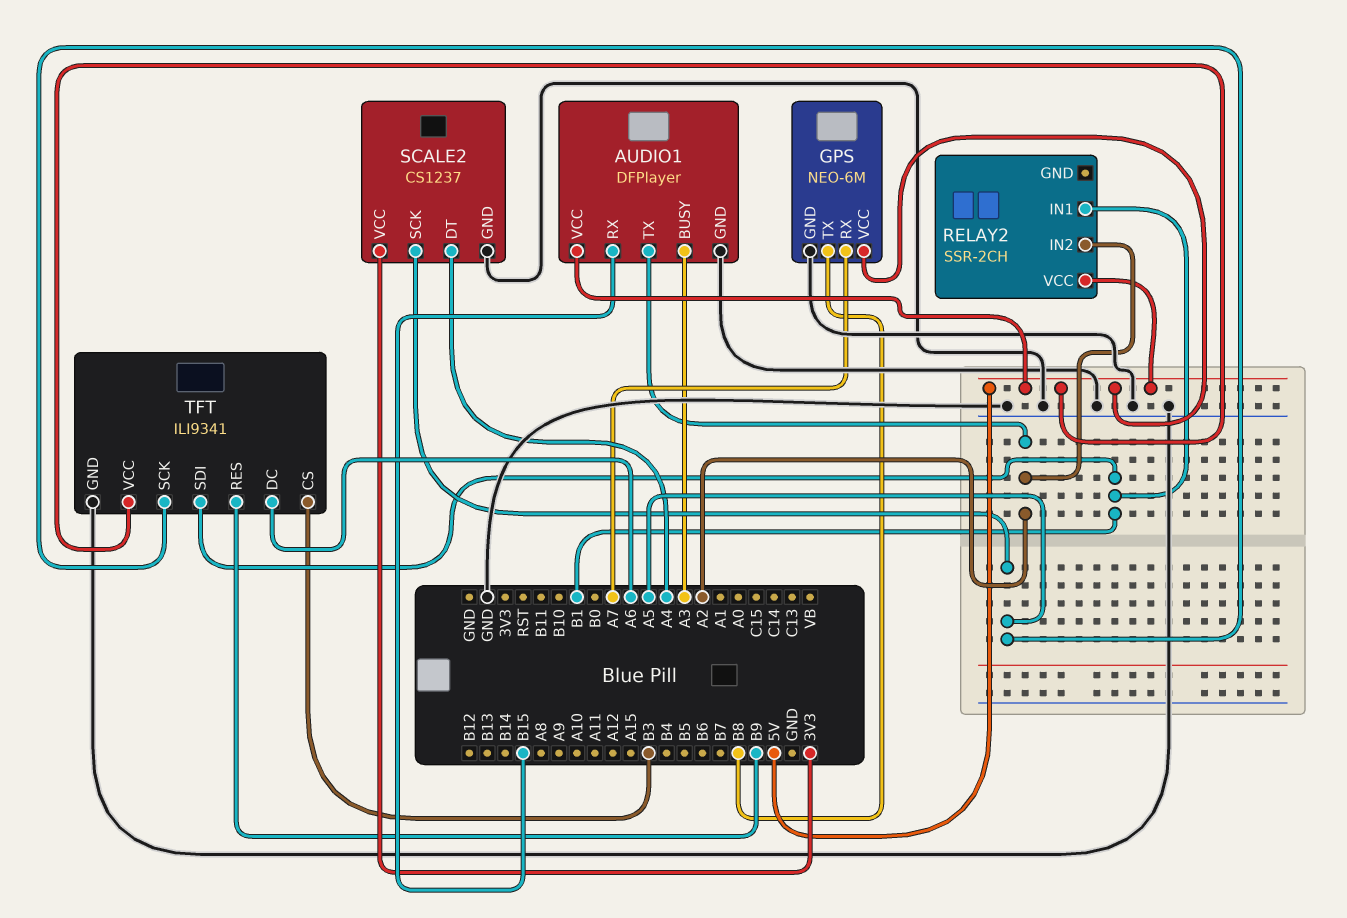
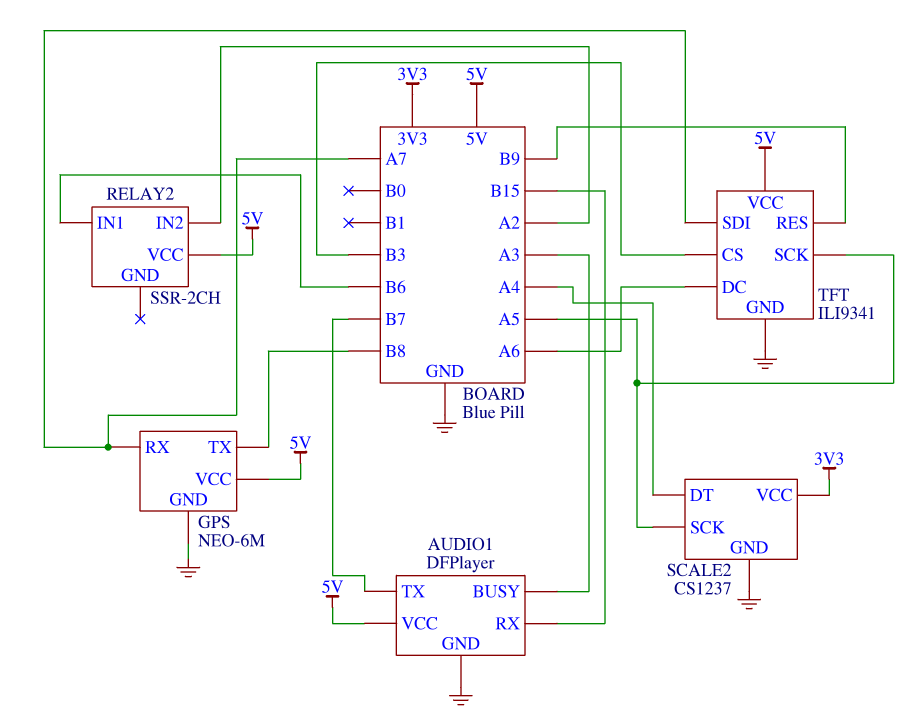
AUDIO1 pin TX: A2 -> B7
RELAY2 pin IN1: B1 -> B6
TFT pin SDI: B1 -> A7

